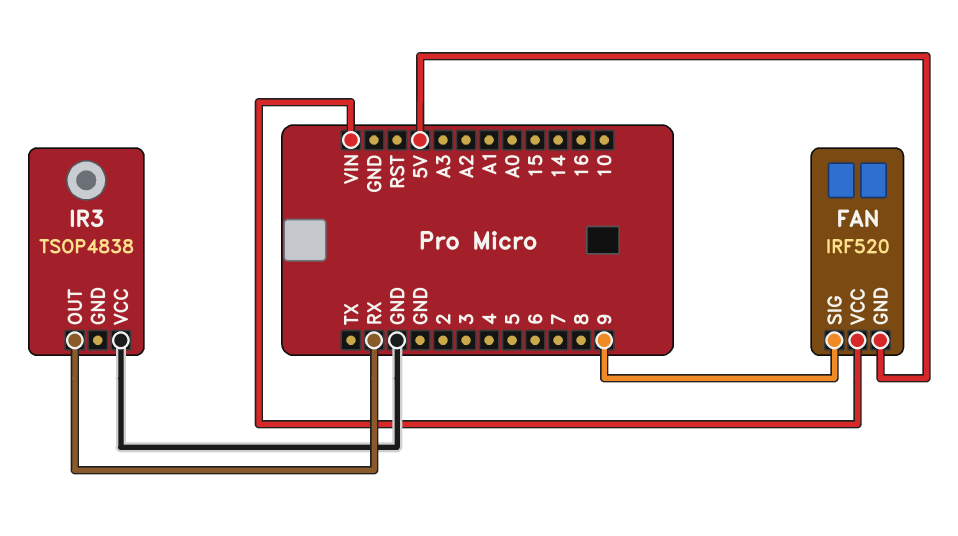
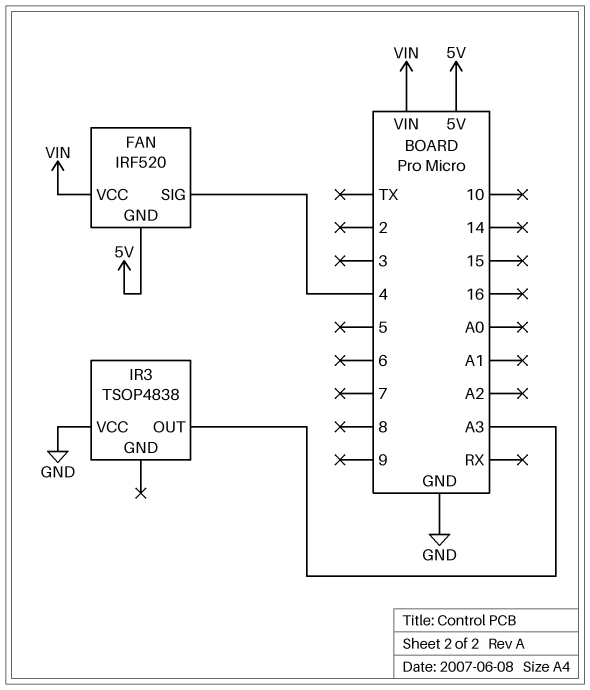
FAN pin SIG: 9 -> 4
IR3 pin OUT: RX -> A3

